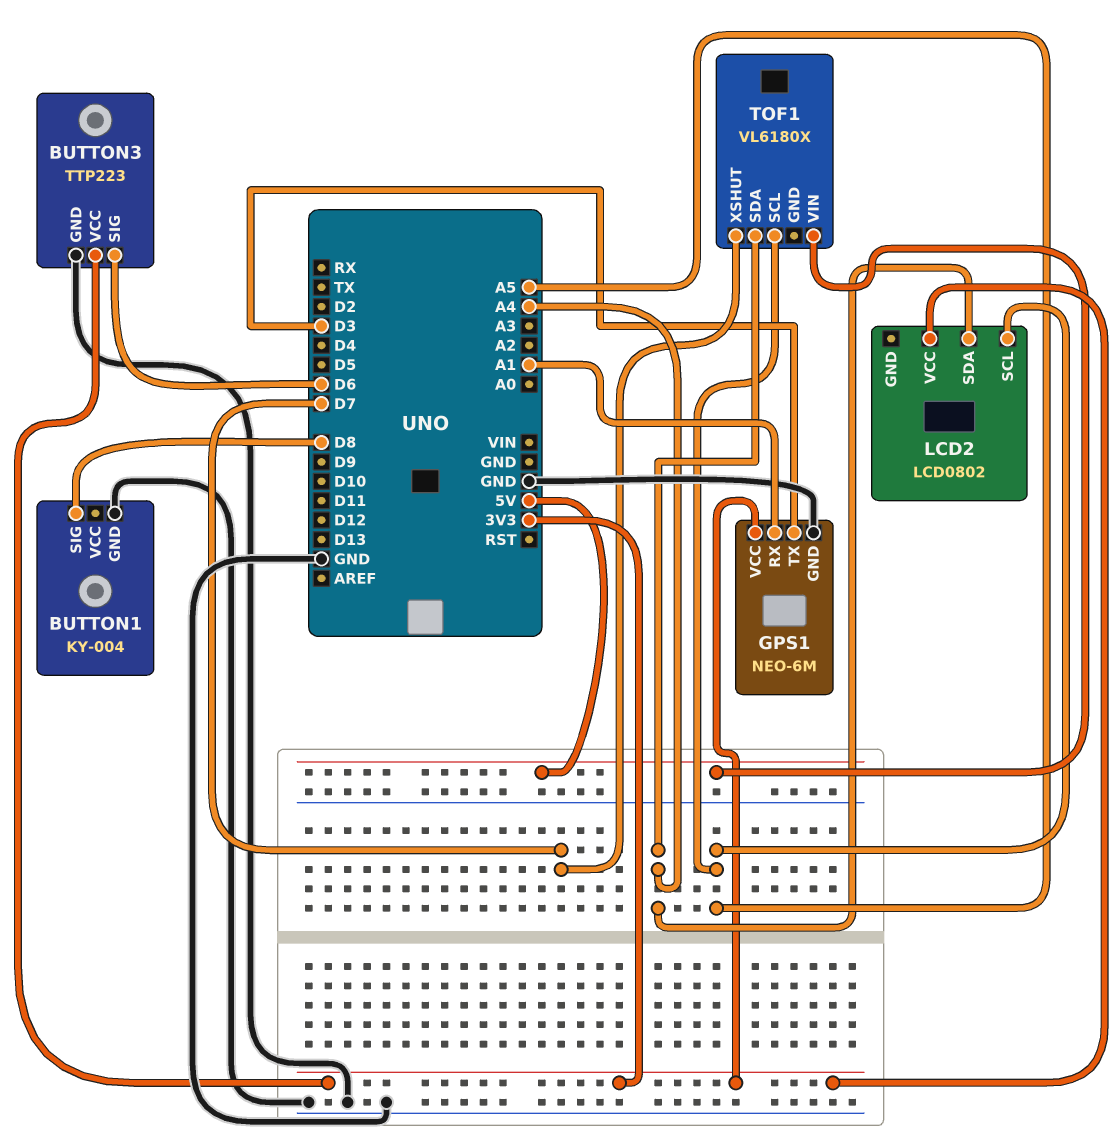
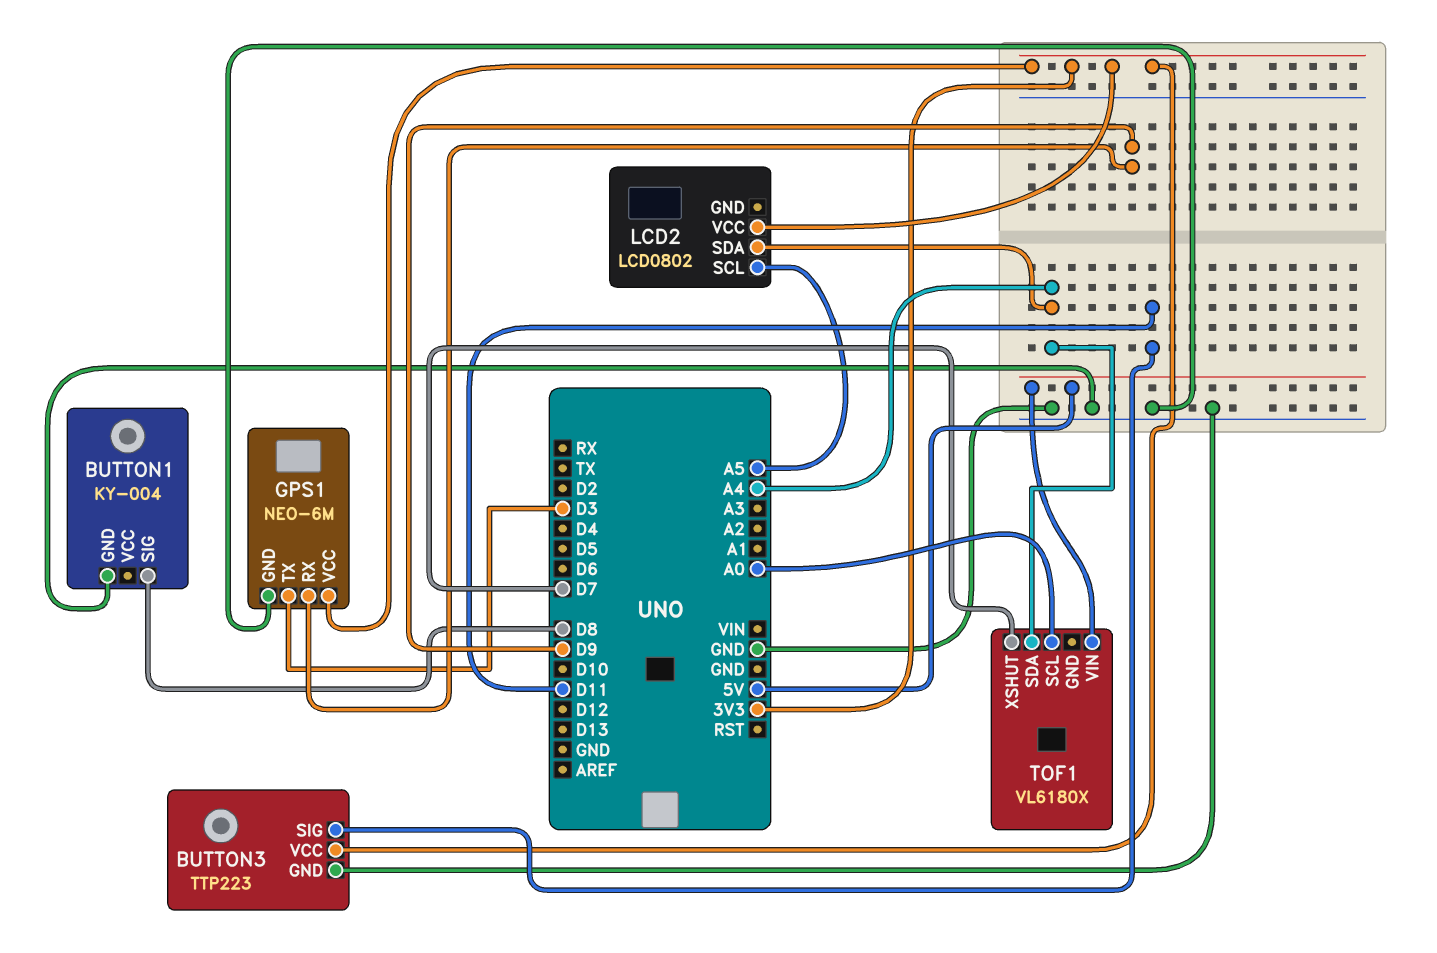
BUTTON3 pin SIG: D6 -> D11
GPS1 pin RX: A1 -> D9
TOF1 pin SCL: A5 -> A0

